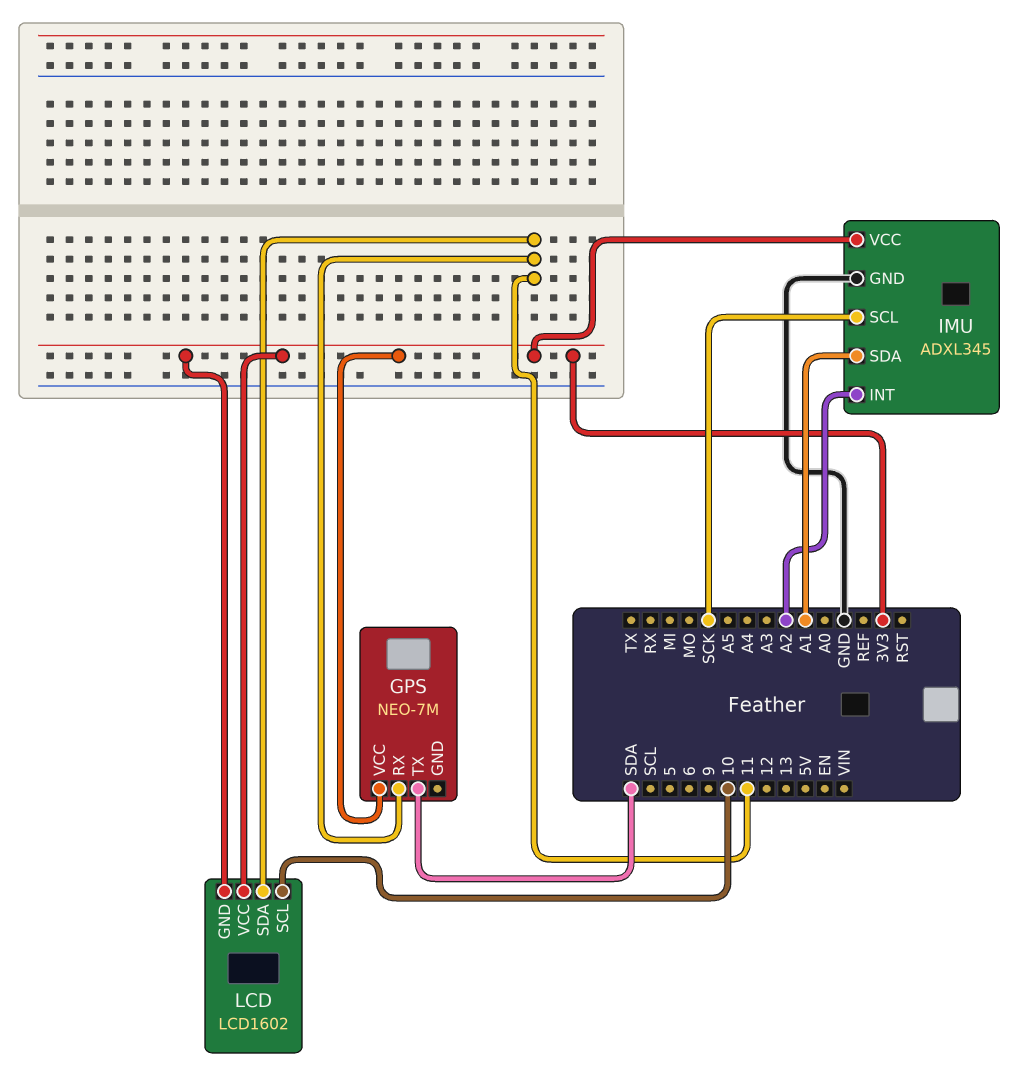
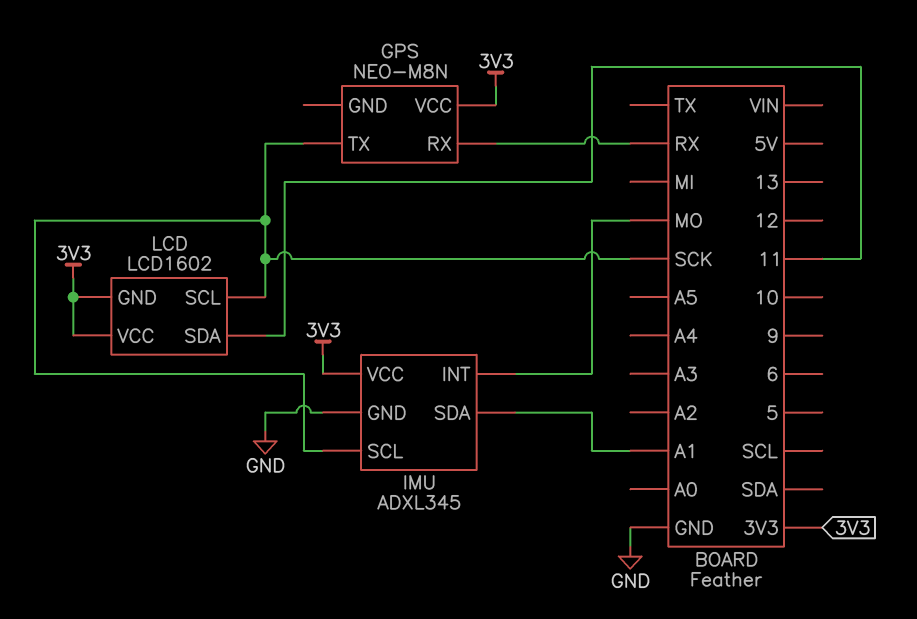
GPS: NEO-7M -> NEO-M8N
GPS pin RX: 11 -> RX
GPS pin TX: SDA -> SCK
IMU pin INT: A2 -> MO
LCD pin SCL: 10 -> SCK

